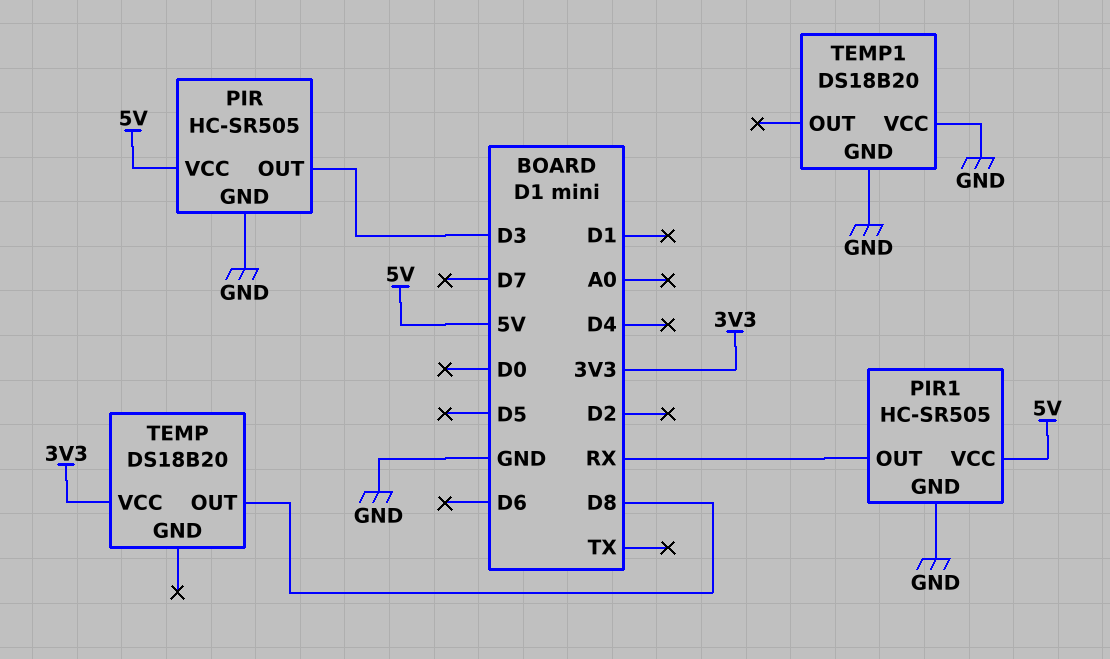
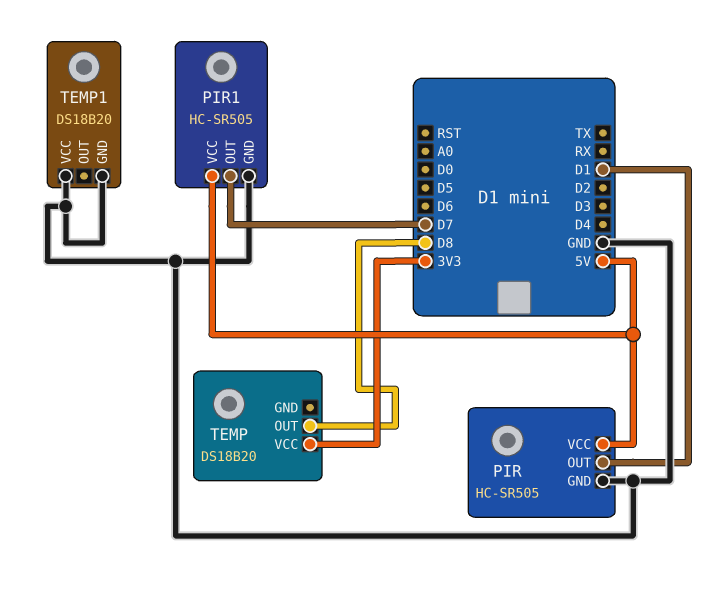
PIR pin OUT: D3 -> D1
PIR1 pin OUT: RX -> D7

